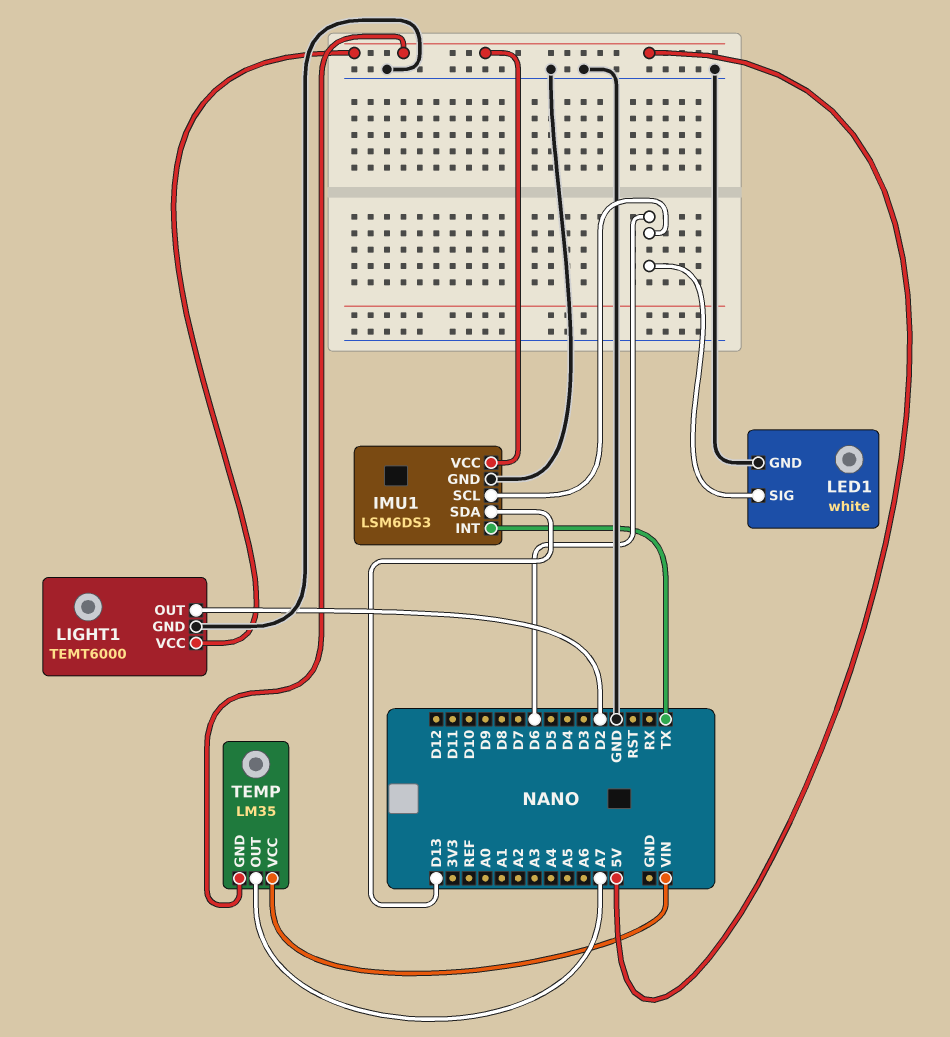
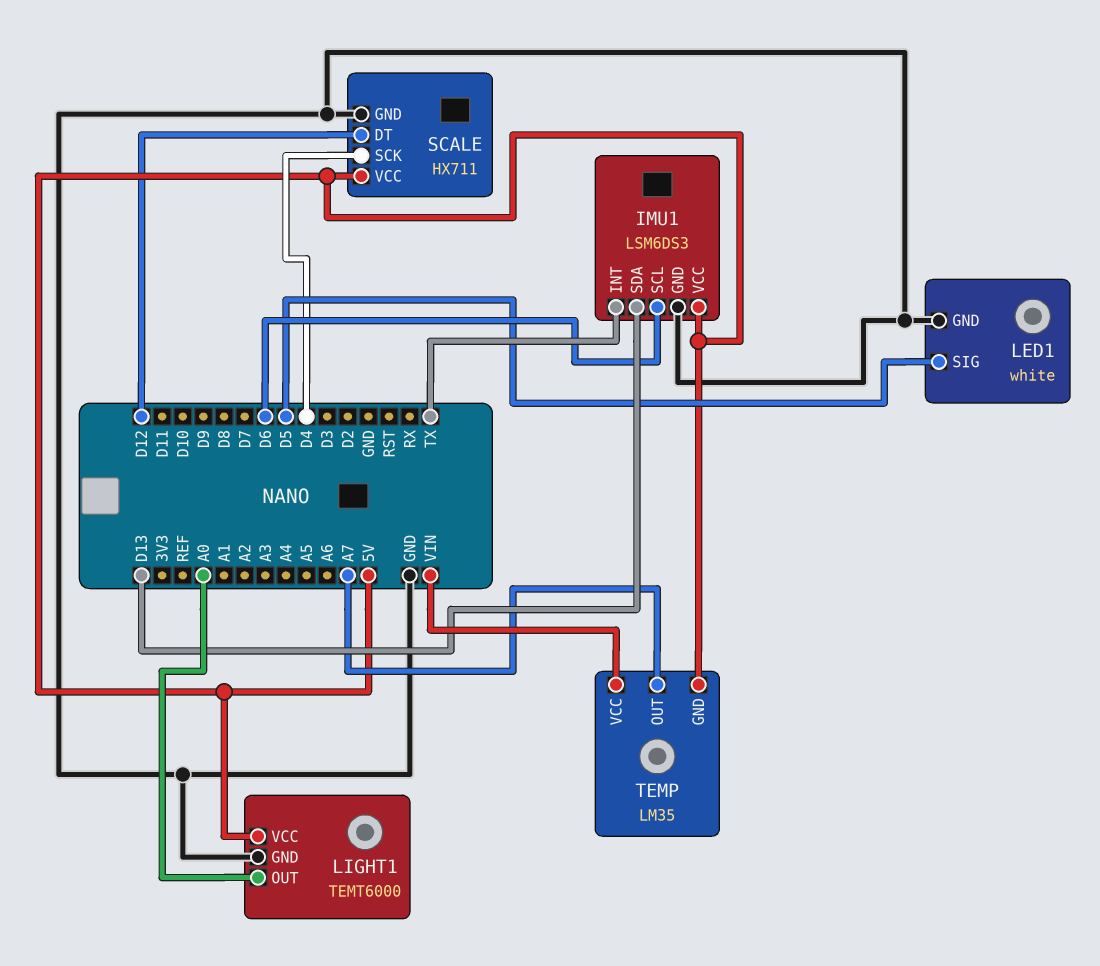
LED1 pin SIG: D6 -> D5
LIGHT1 pin OUT: D2 -> A0
SCALE: none -> HX711
SCALE pin DT: none -> D12
SCALE pin GND: none -> GND
SCALE pin SCK: none -> D4
SCALE pin VCC: none -> 5V

